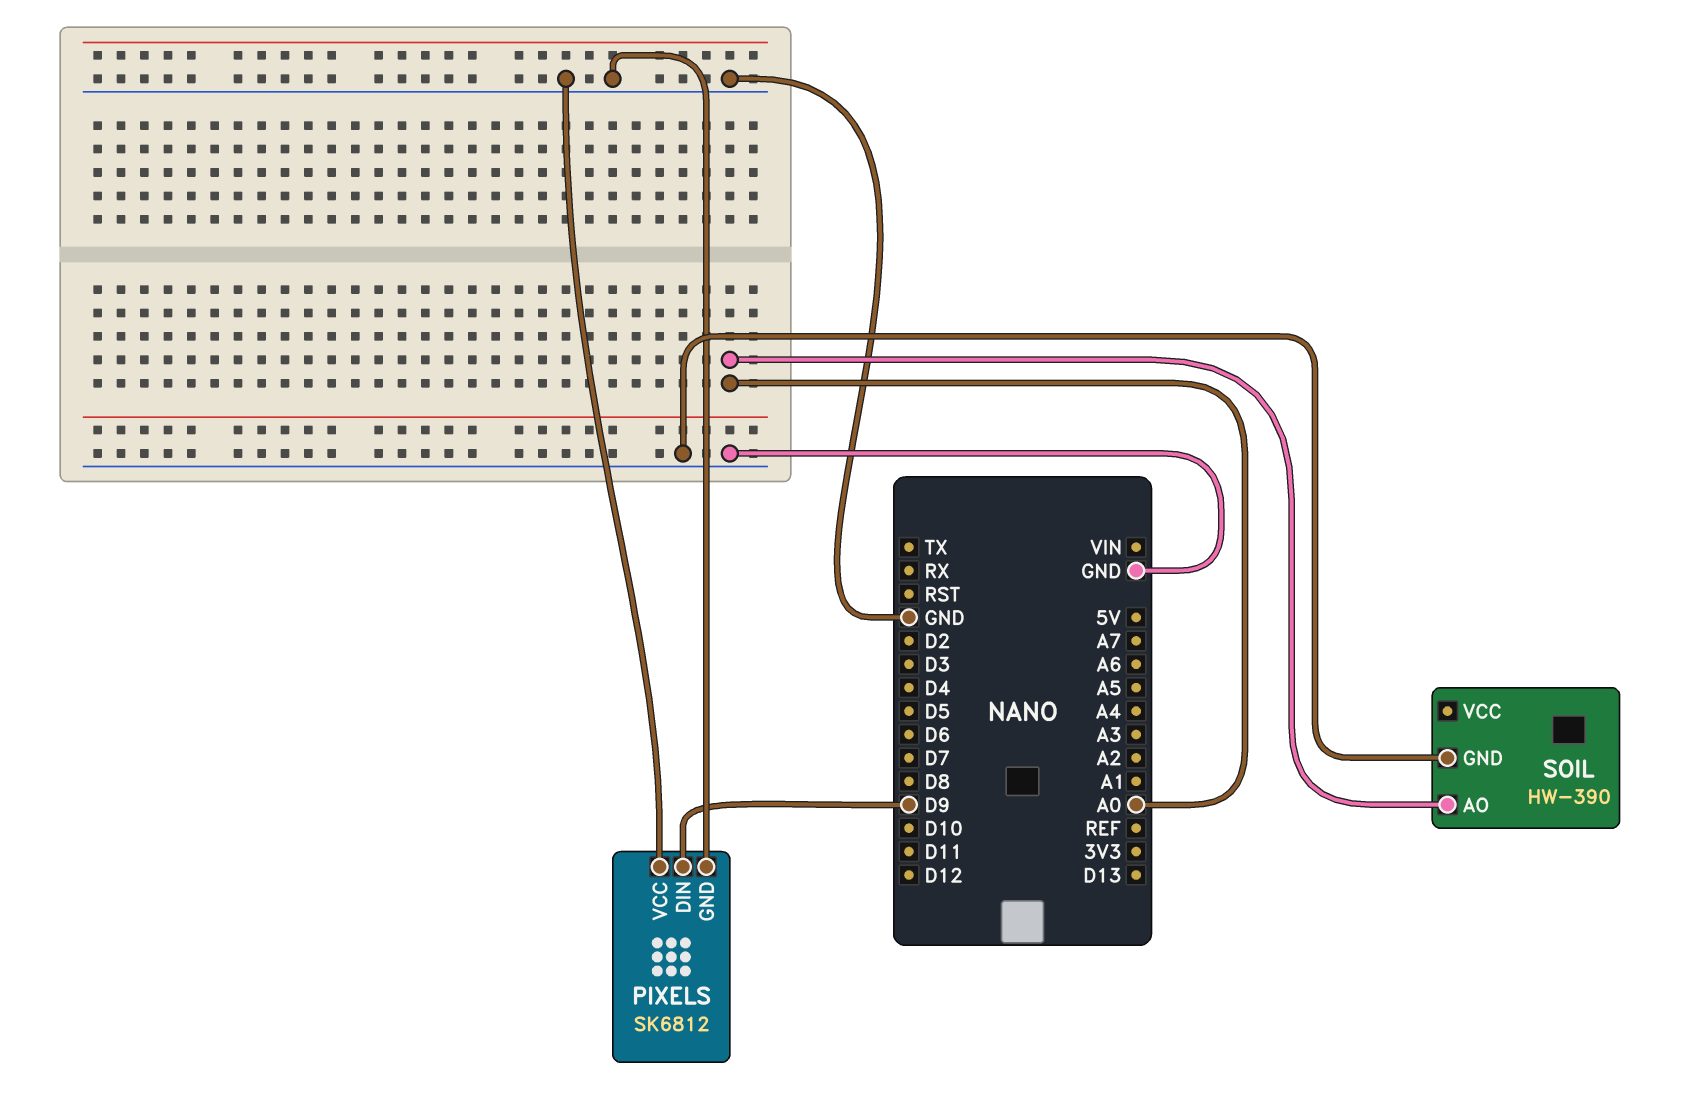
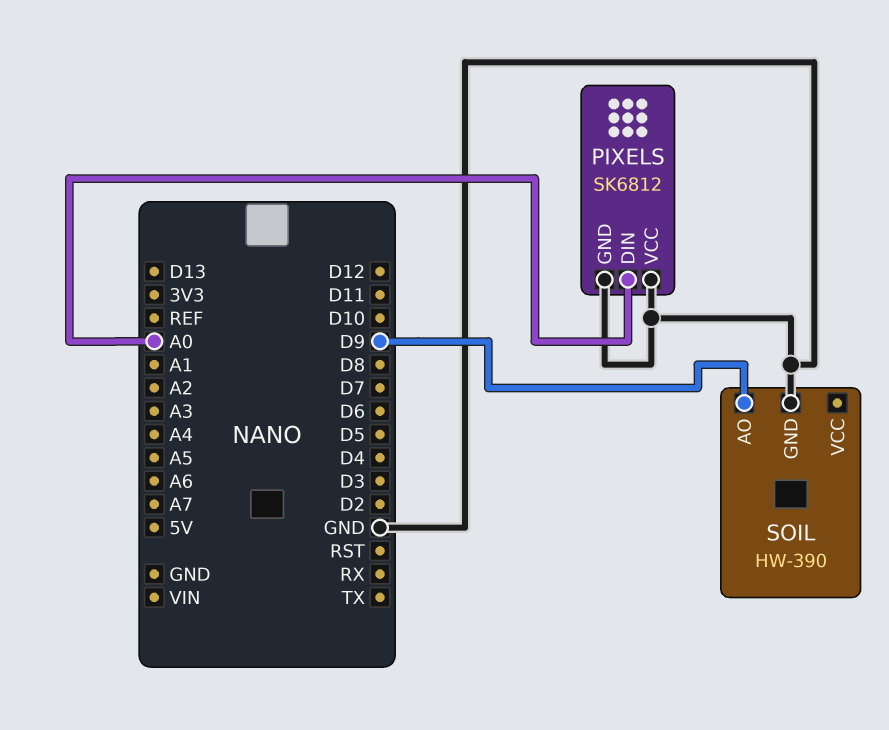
PIXELS pin DIN: D9 -> A0
SOIL pin AO: A0 -> D9

